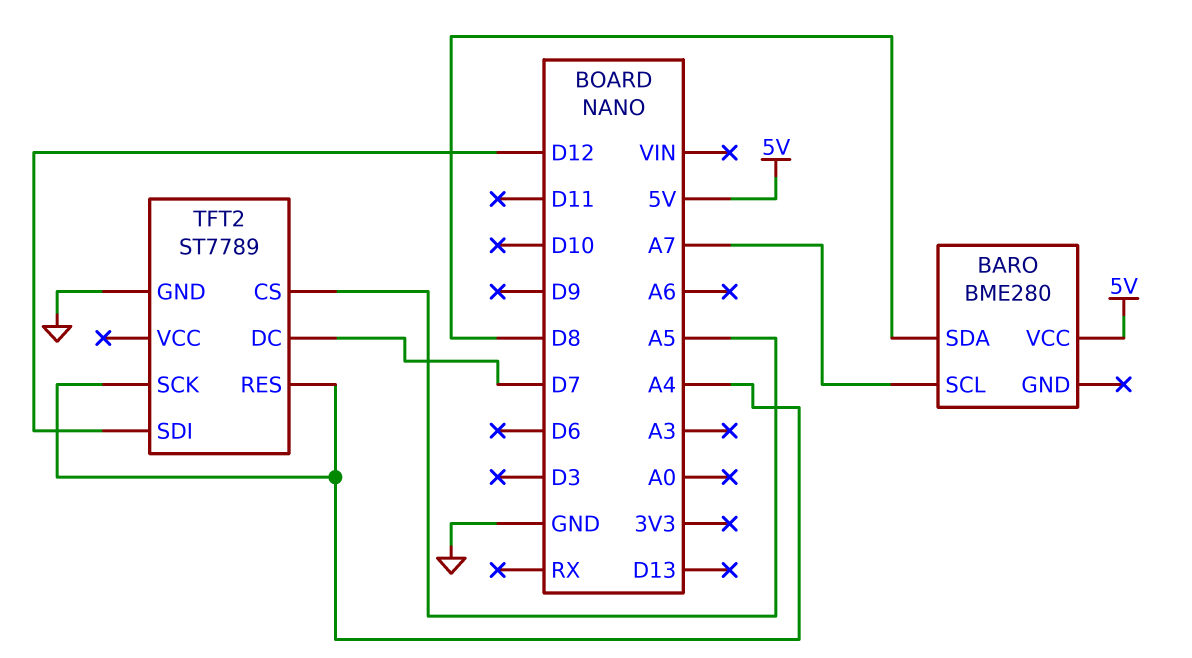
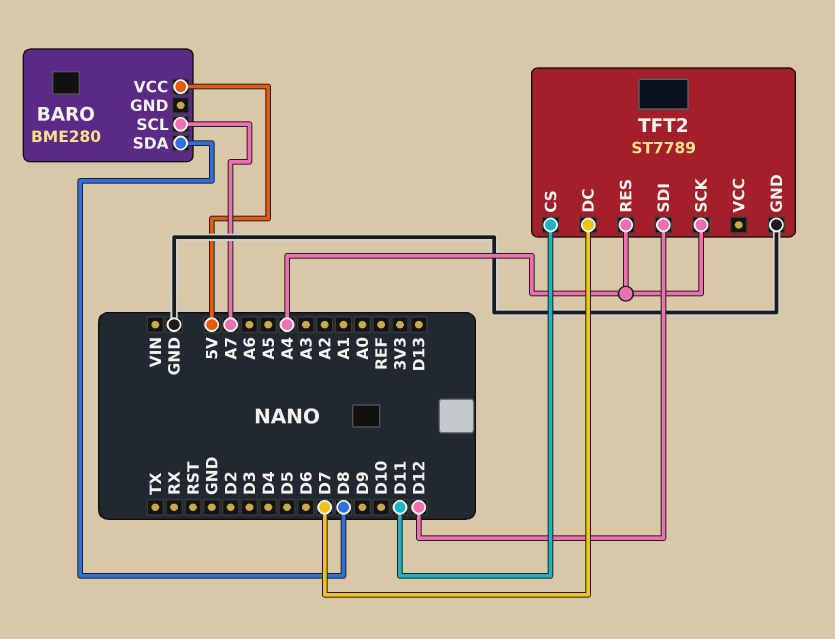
TFT2 pin CS: A5 -> D11

